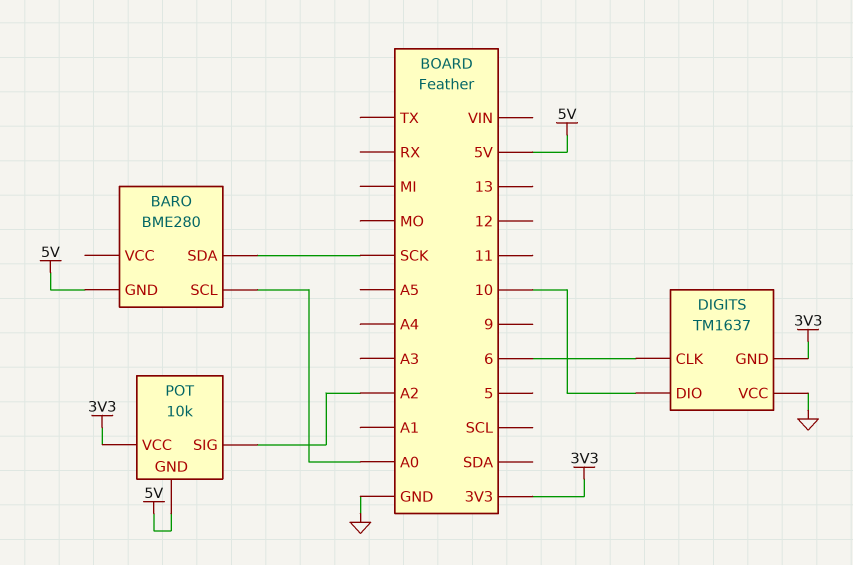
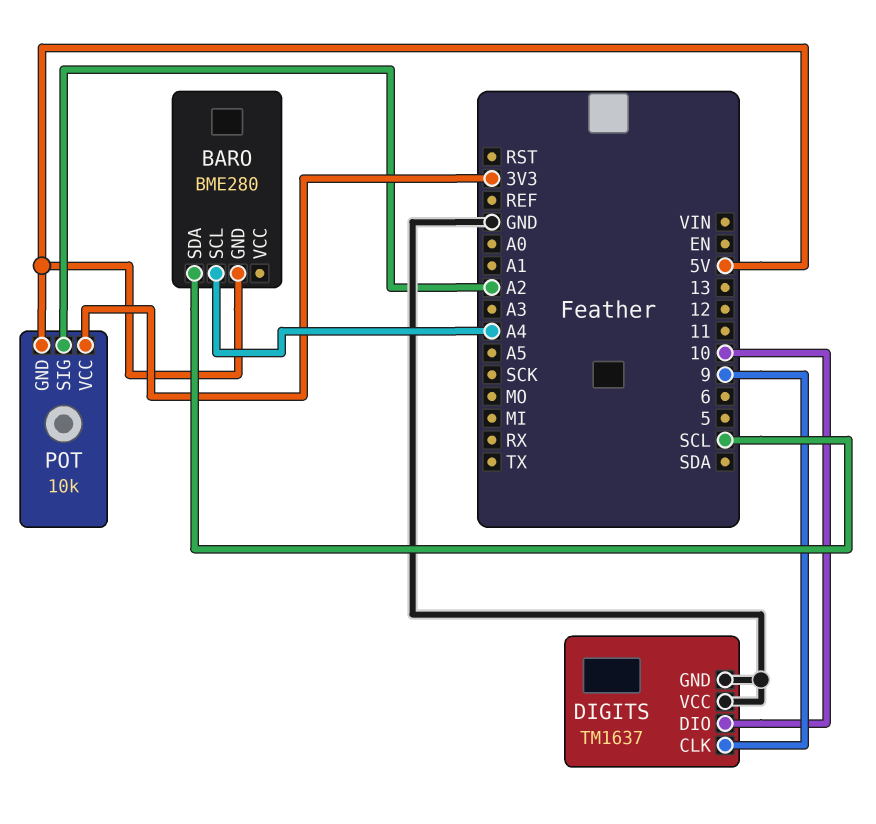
BARO pin SCL: A0 -> A4
BARO pin SDA: SCK -> SCL
DIGITS pin CLK: 6 -> 9
DIGITS pin GND: 3V3 -> GND

